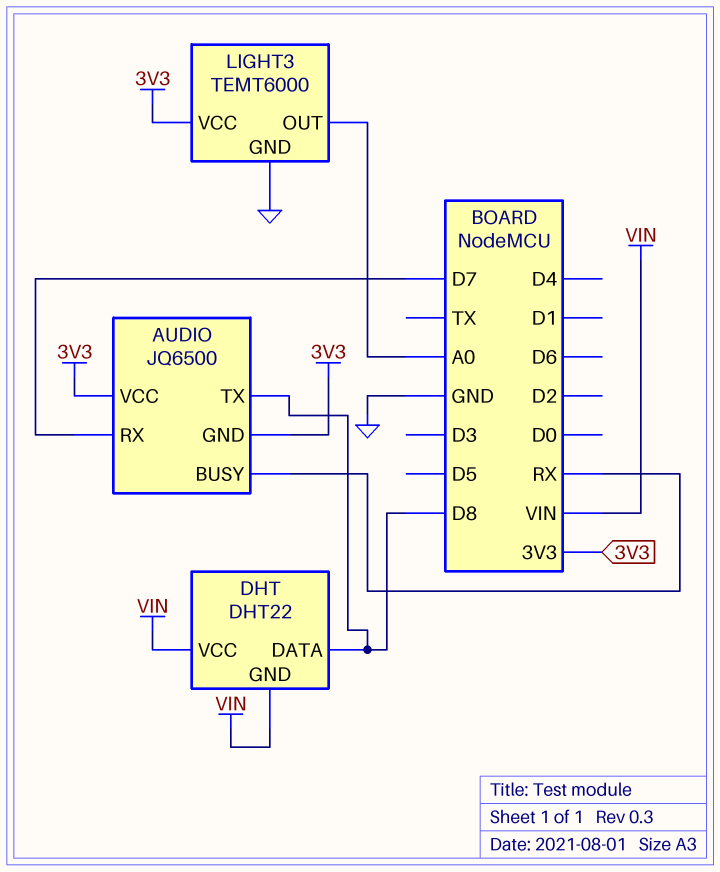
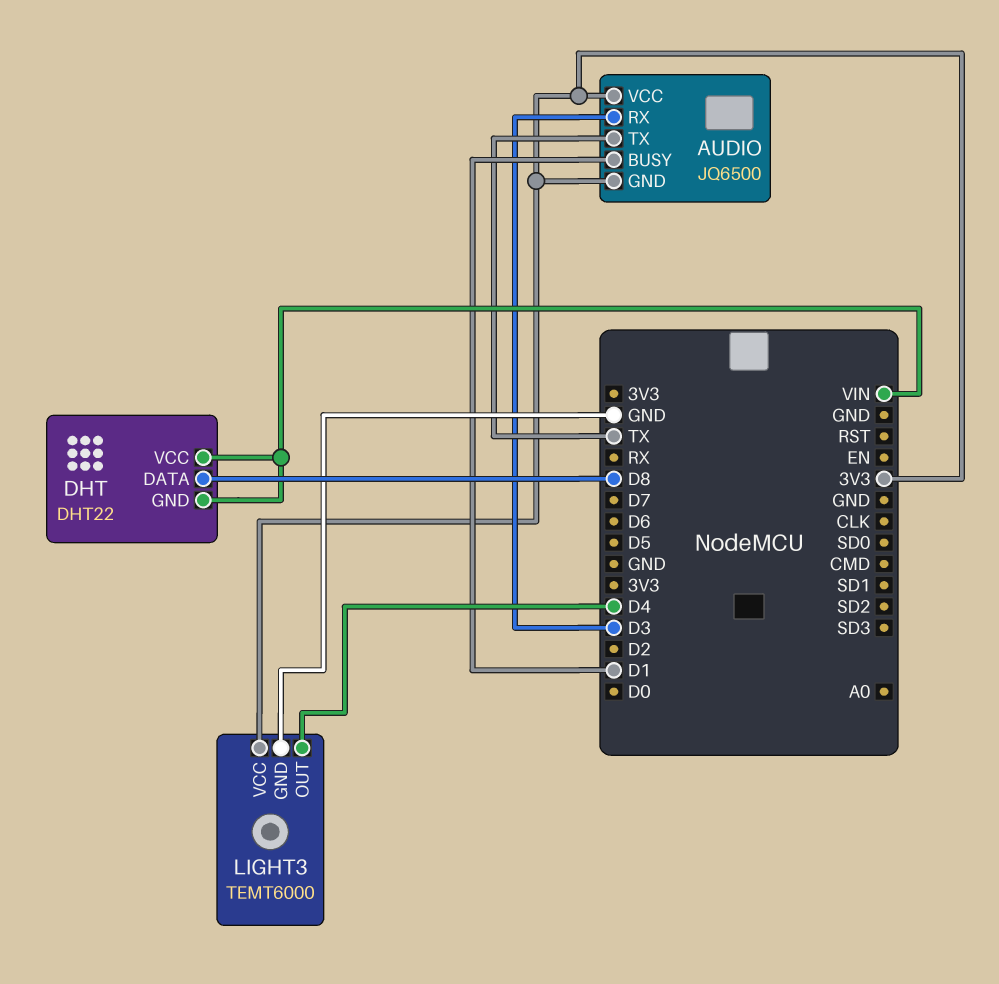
AUDIO pin BUSY: RX -> D1
AUDIO pin RX: D7 -> D3
AUDIO pin TX: D8 -> TX
LIGHT3 pin OUT: A0 -> D4

